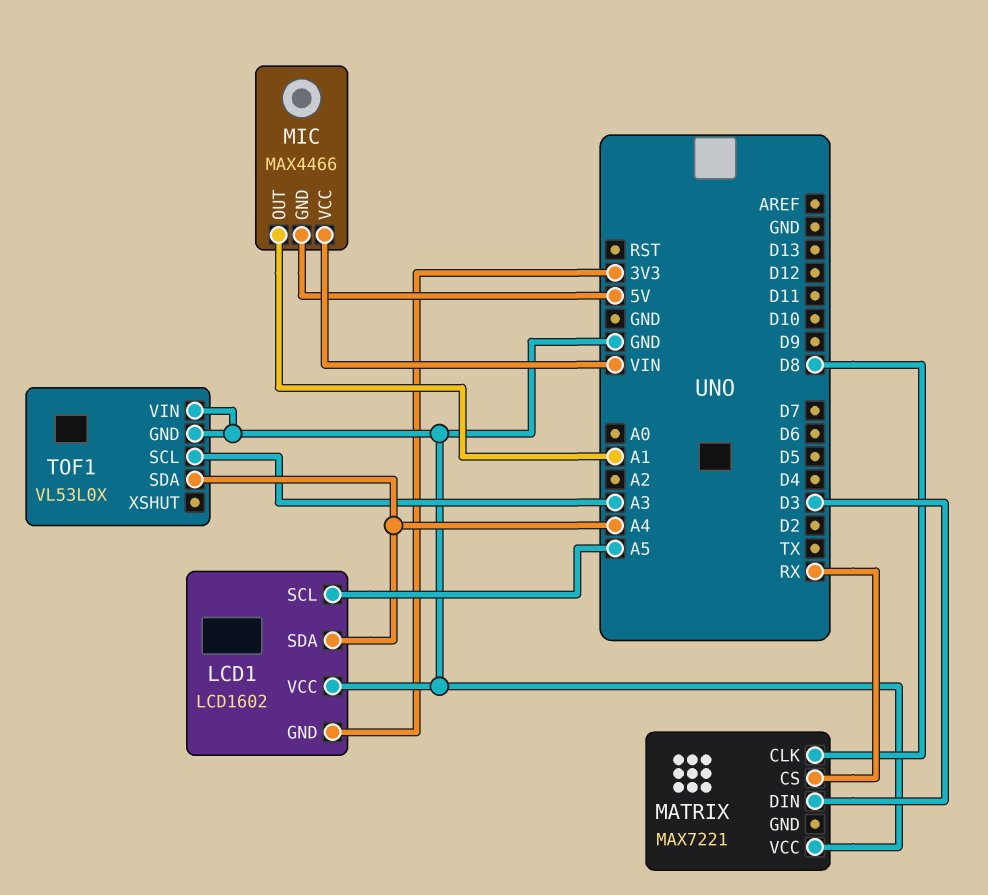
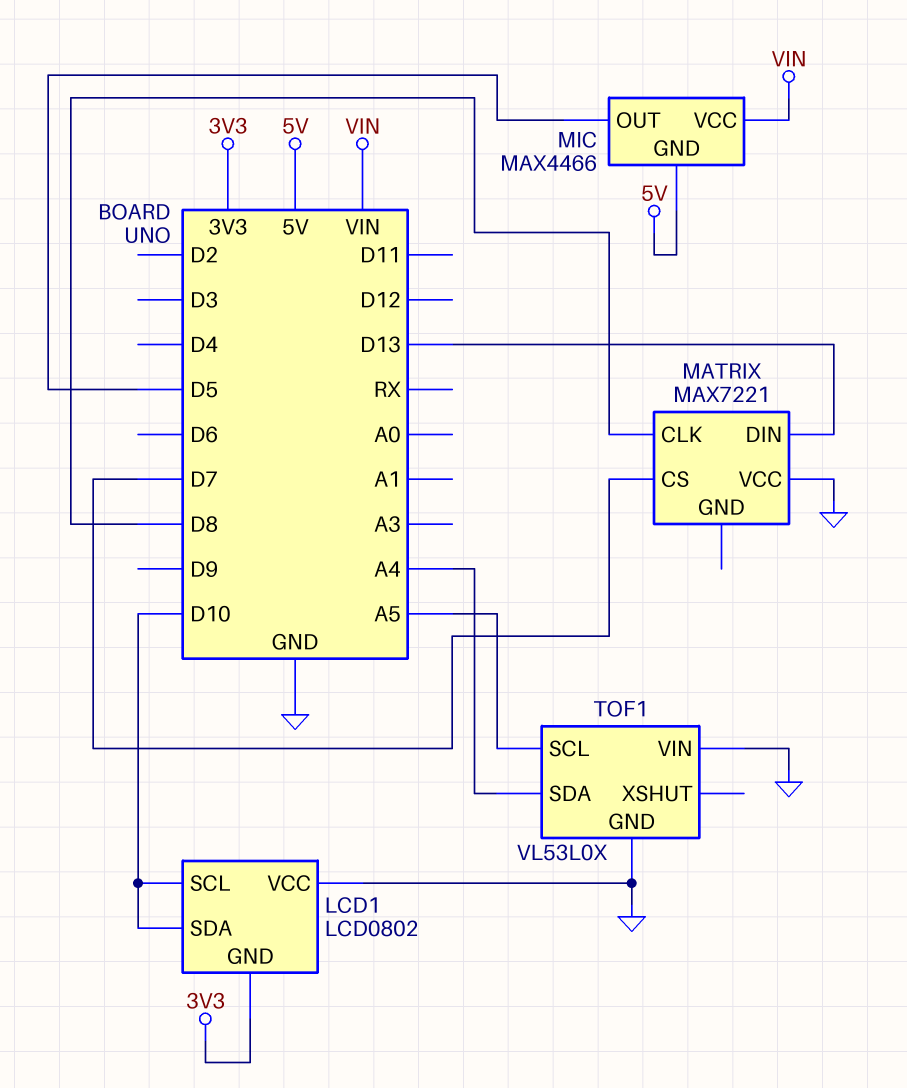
LCD1: LCD1602 -> LCD0802
LCD1 pin SCL: A5 -> D10
LCD1 pin SDA: A4 -> D10
MATRIX pin CS: RX -> D7
MATRIX pin DIN: D3 -> D13
MIC pin OUT: A1 -> D5
TOF1 pin SCL: A3 -> A5

